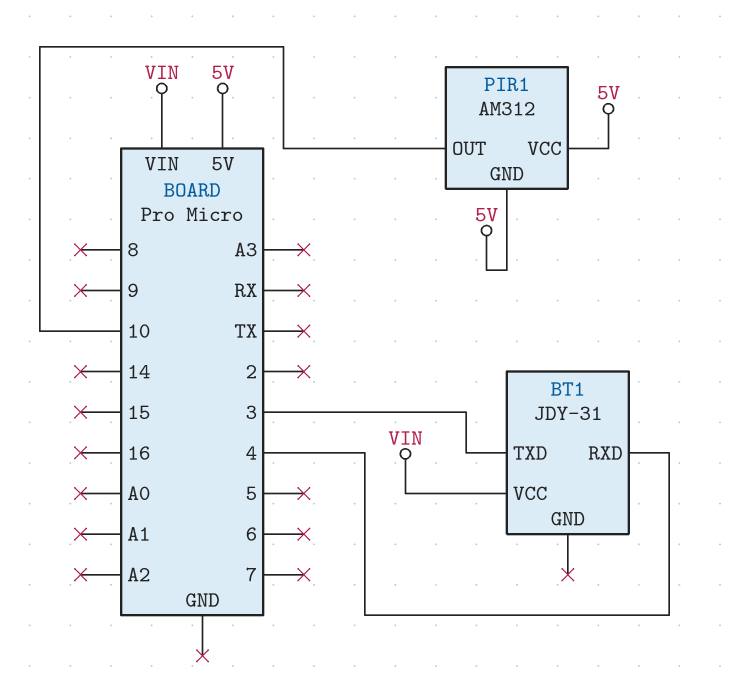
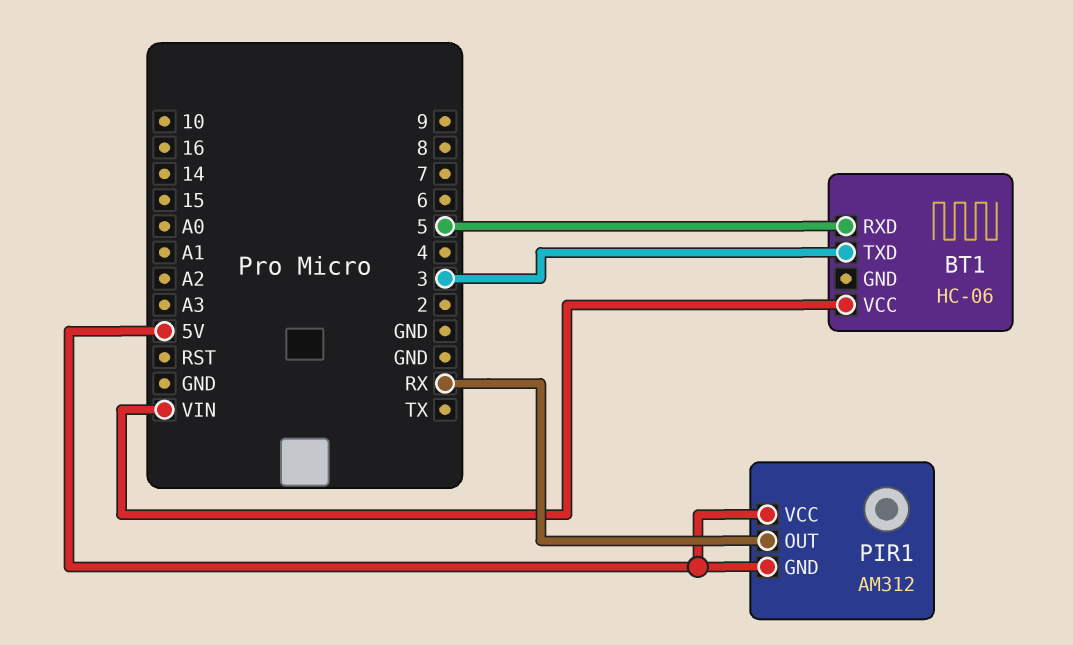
BT1: JDY-31 -> HC-06
BT1 pin RXD: 4 -> 5
PIR1 pin OUT: 10 -> RX

